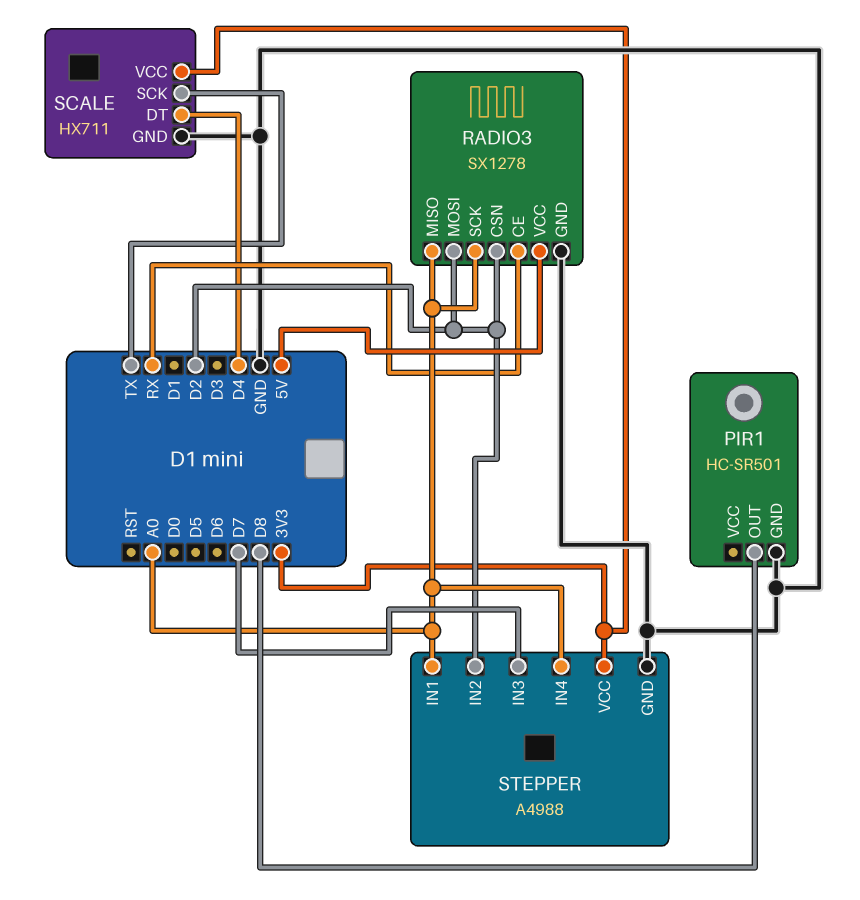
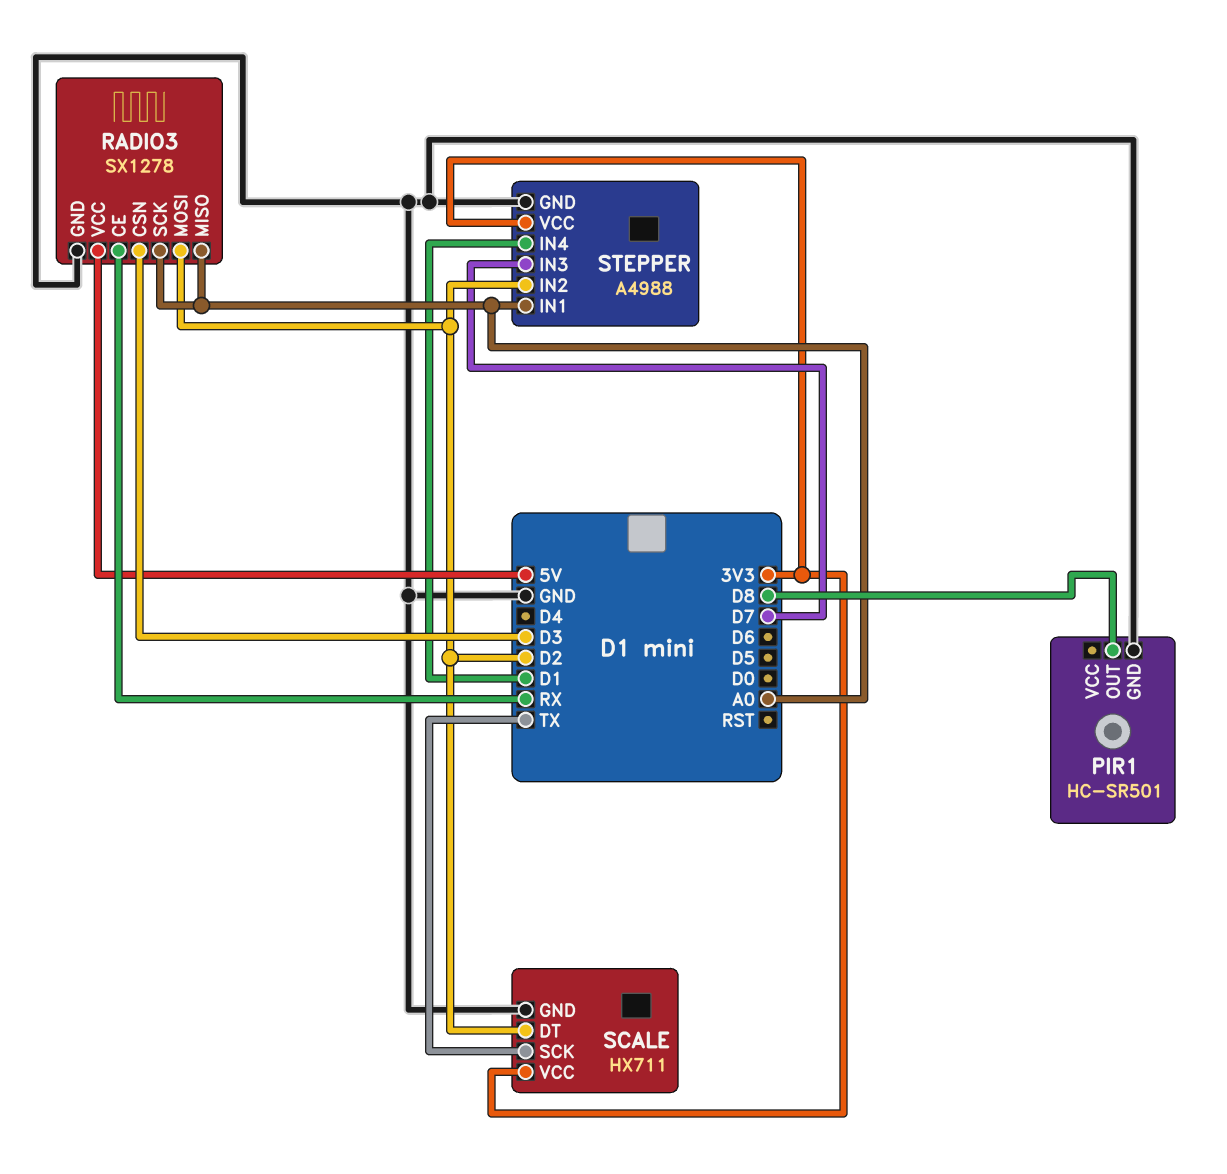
RADIO3 pin CSN: D2 -> D3
SCALE pin DT: D4 -> D2
STEPPER pin IN4: A0 -> D1

